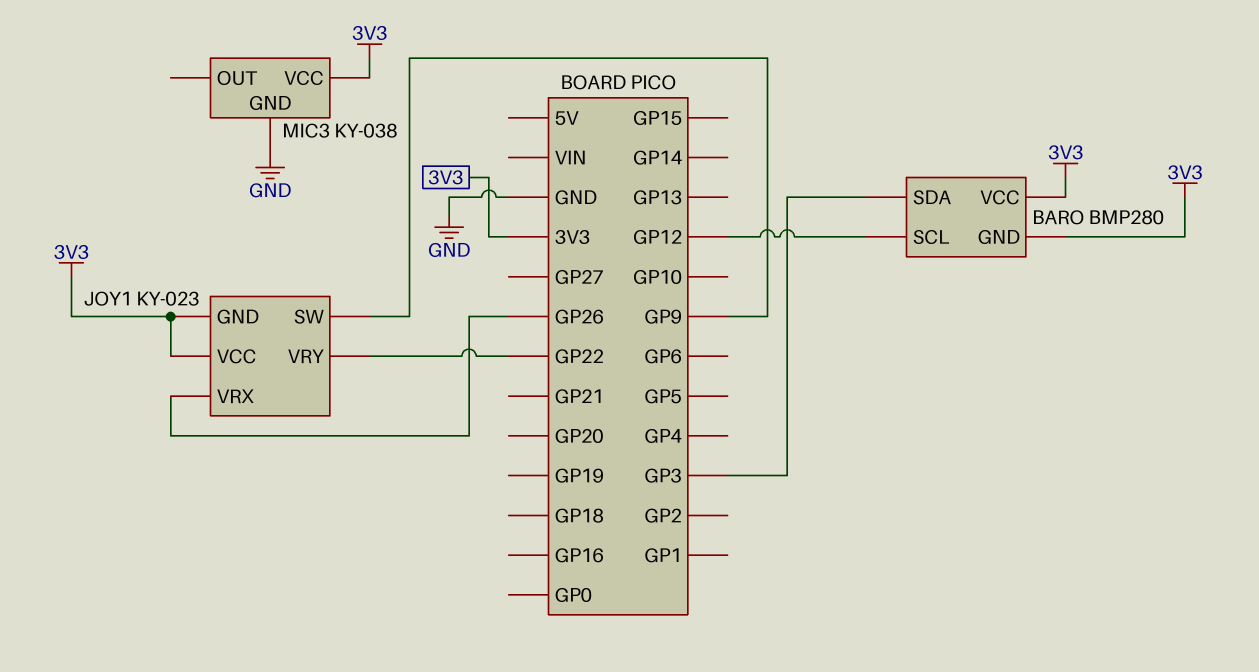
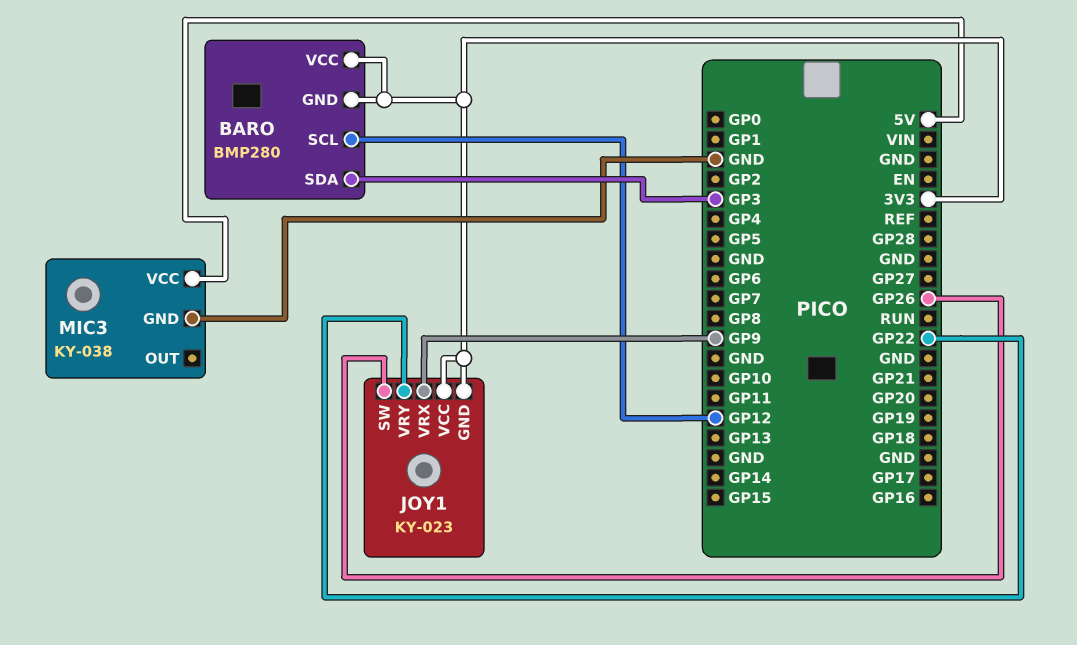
JOY1 pin SW: GP9 -> GP26
JOY1 pin VRX: GP26 -> GP9
MIC3 pin VCC: 3V3 -> 5V

